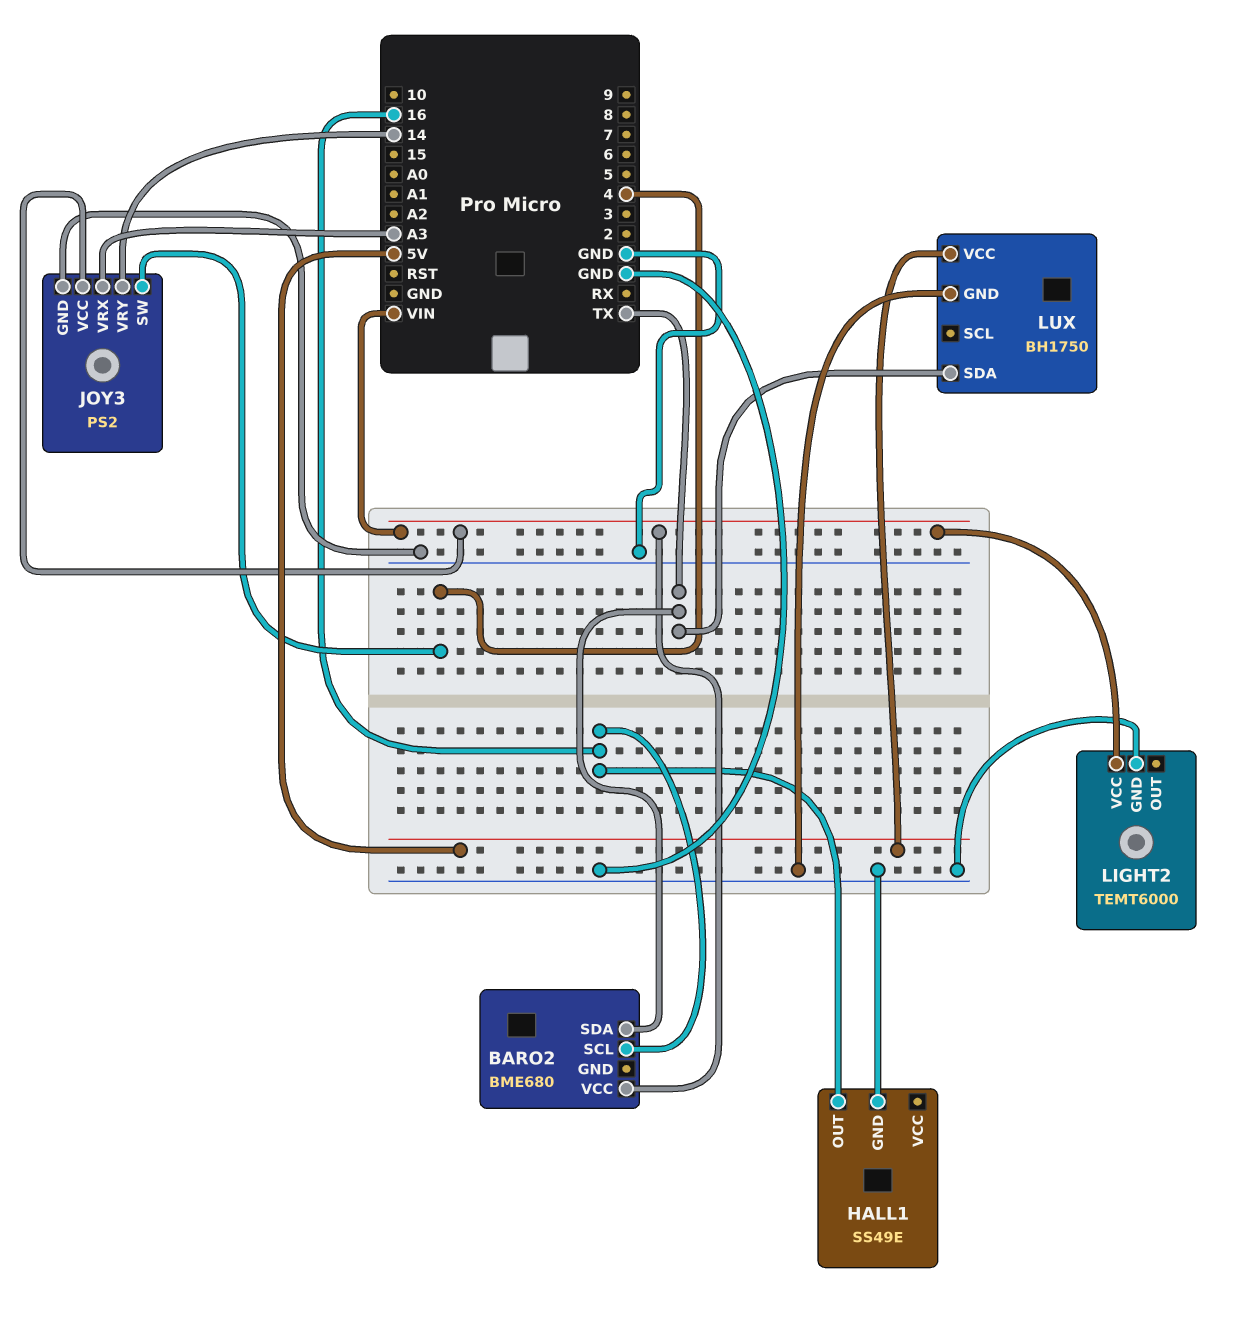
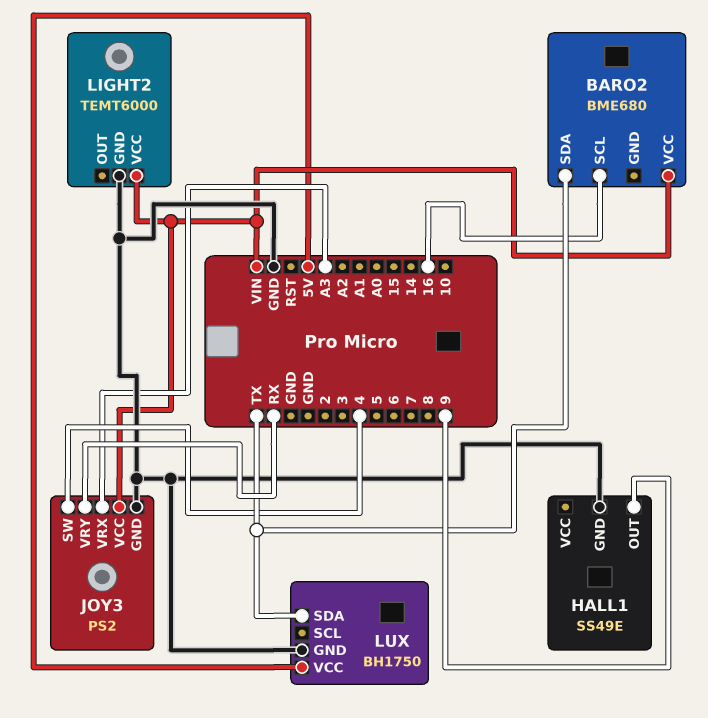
HALL1 pin OUT: 16 -> 9
JOY3 pin VRY: 14 -> RX

